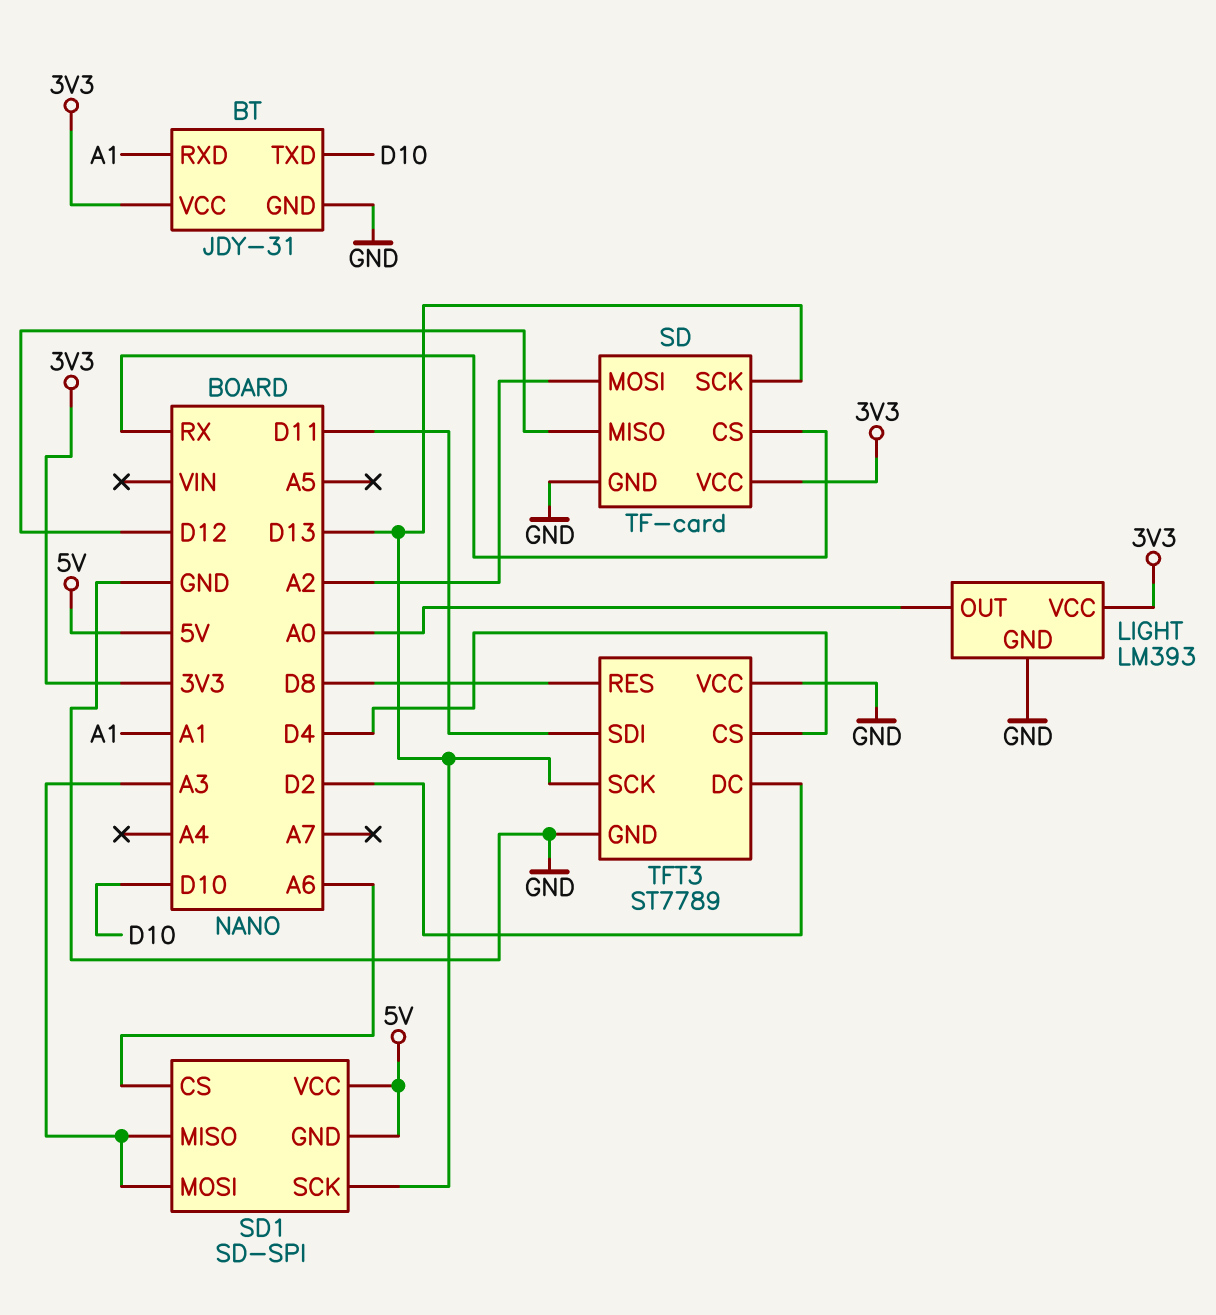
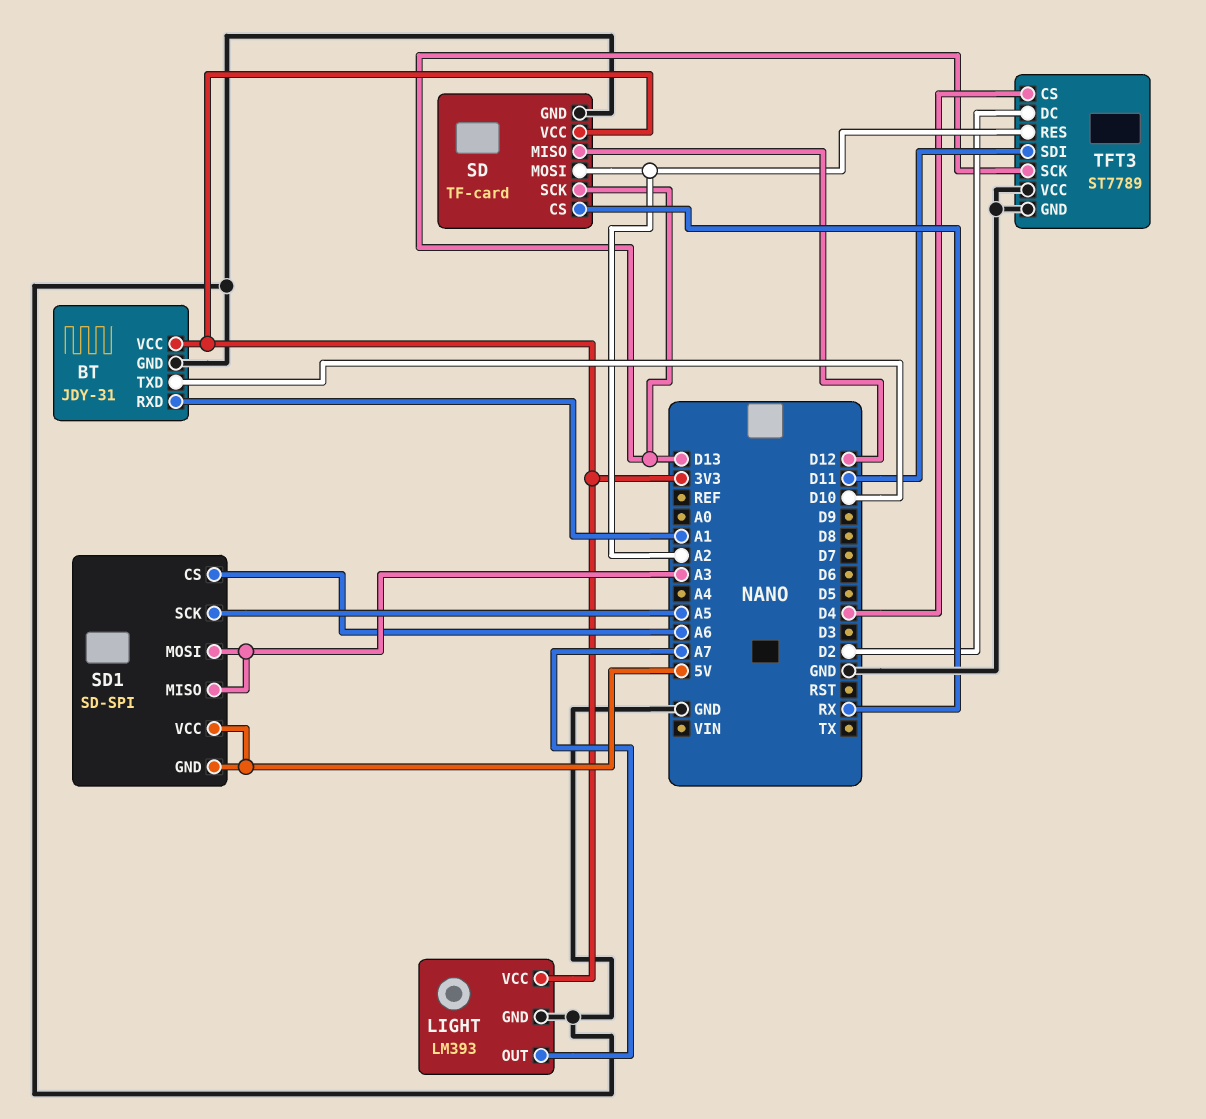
LIGHT pin OUT: A0 -> A7
SD1 pin SCK: D13 -> A5
TFT3 pin RES: D8 -> A2

